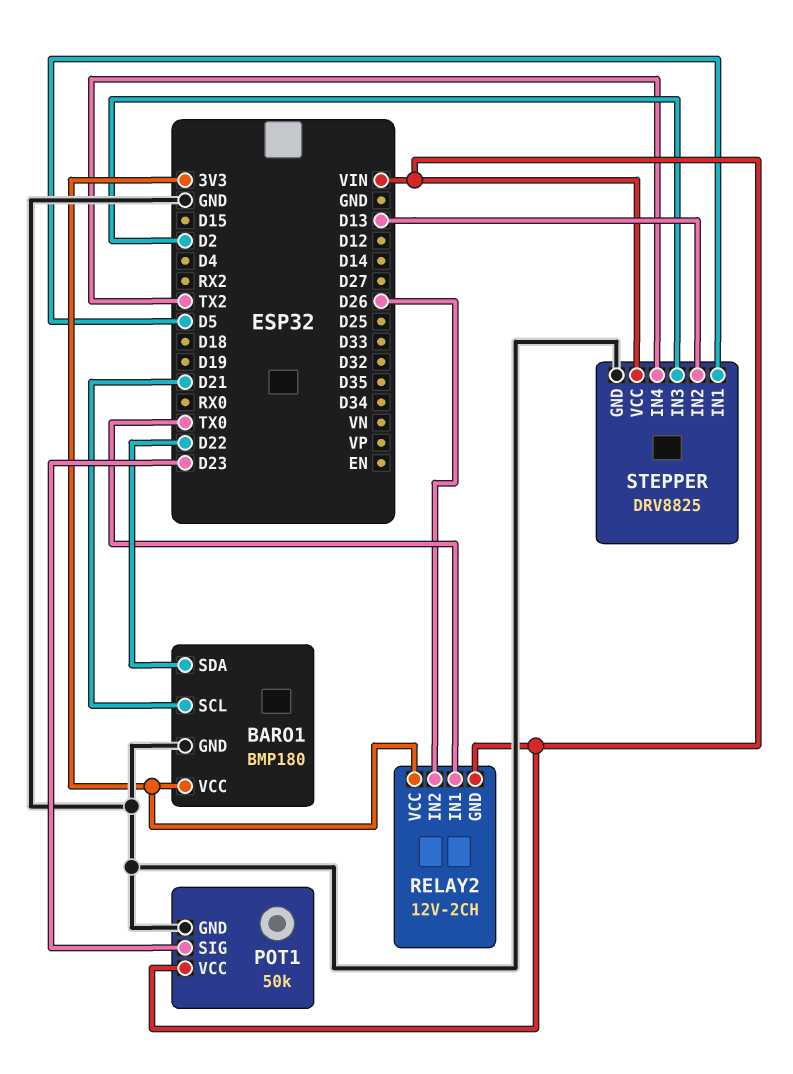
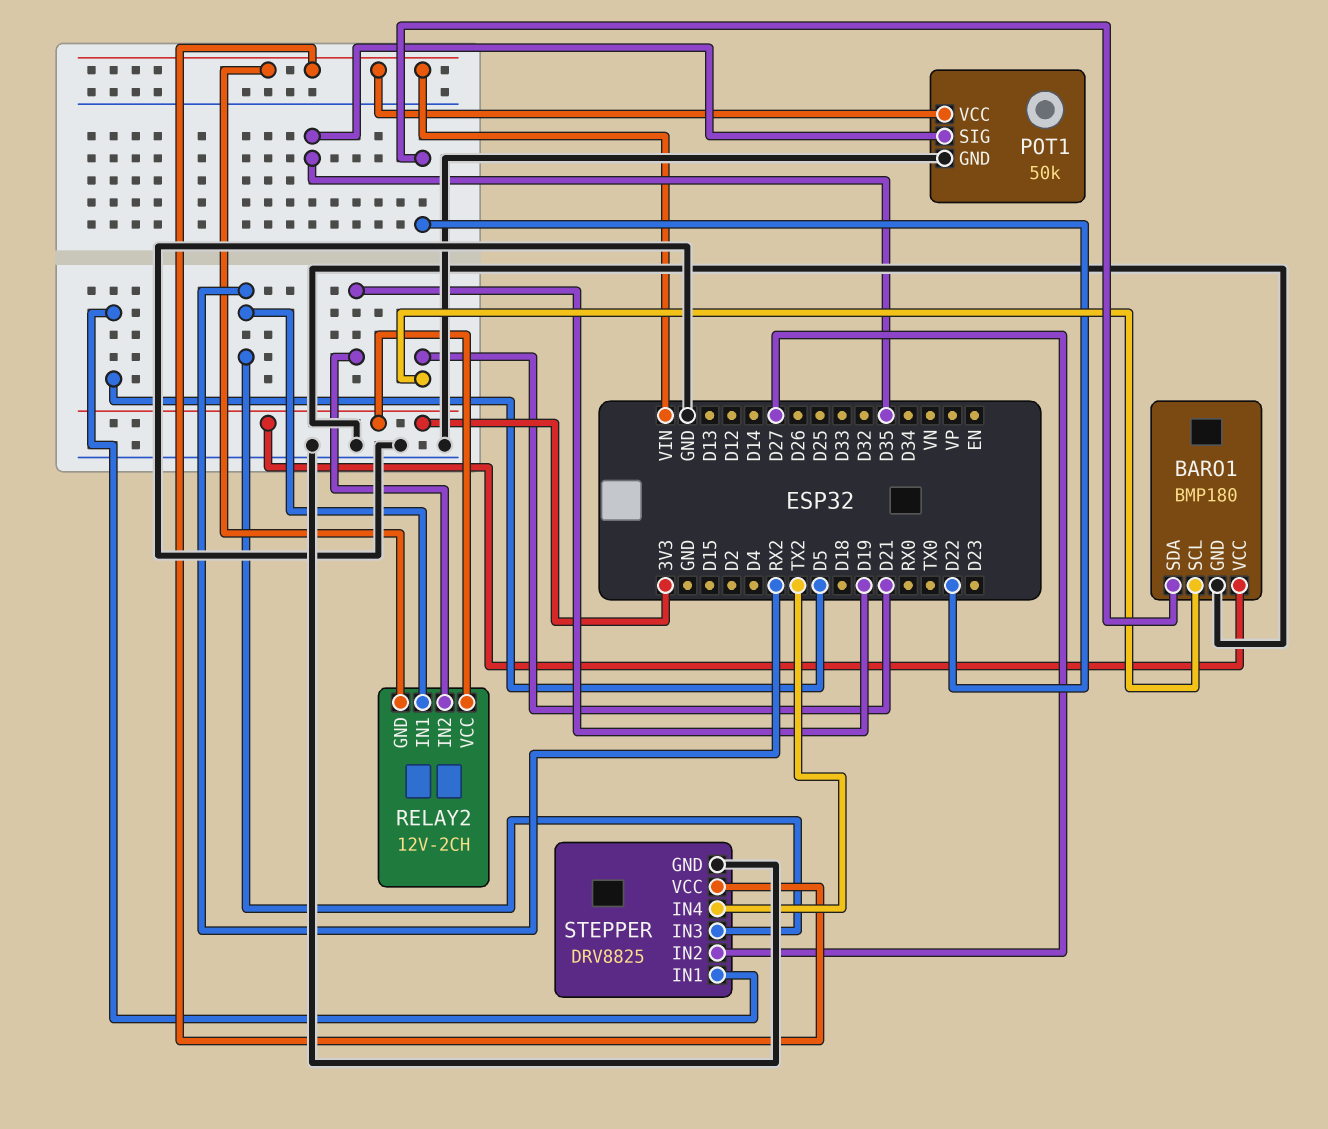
POT1 pin SIG: D23 -> D35
RELAY2 pin IN1: TX0 -> RX2
RELAY2 pin IN2: D26 -> D19
STEPPER pin IN2: D13 -> D27
STEPPER pin IN3: D2 -> RX2

